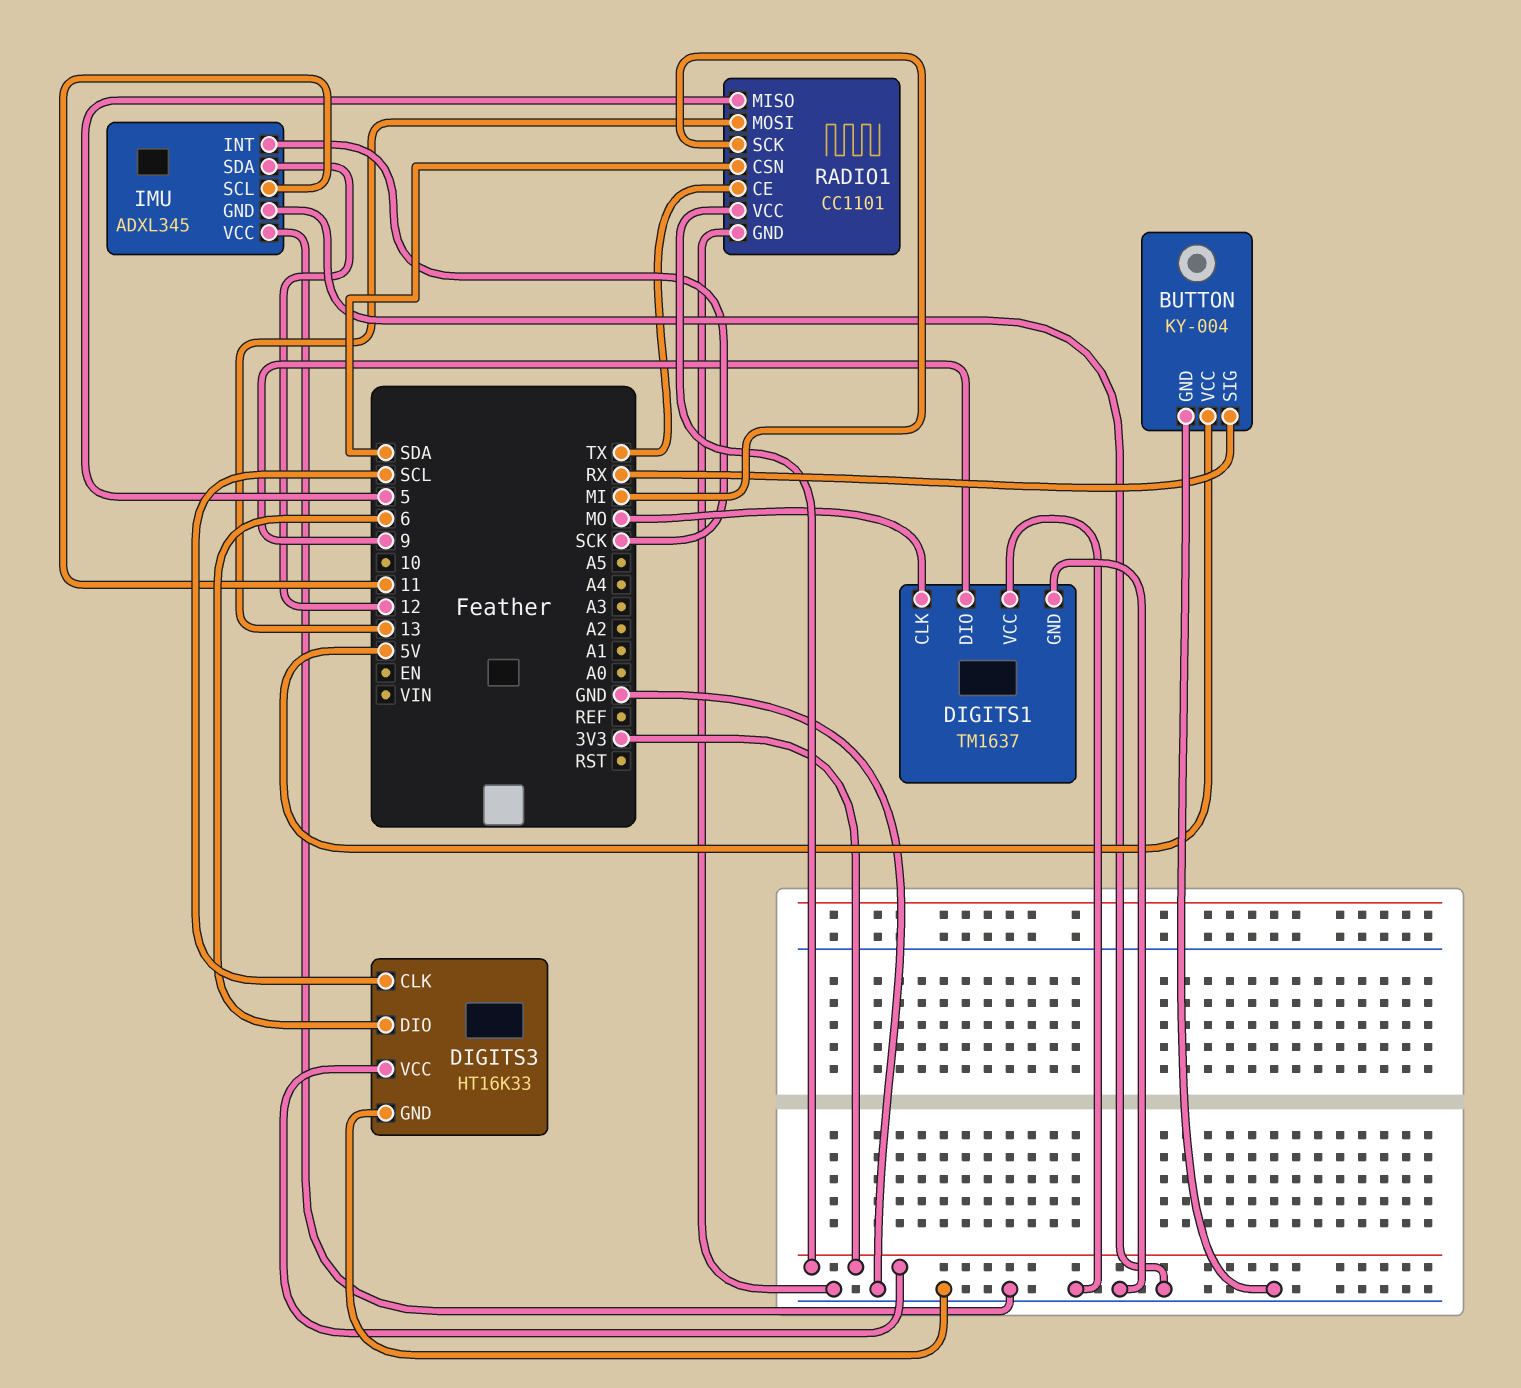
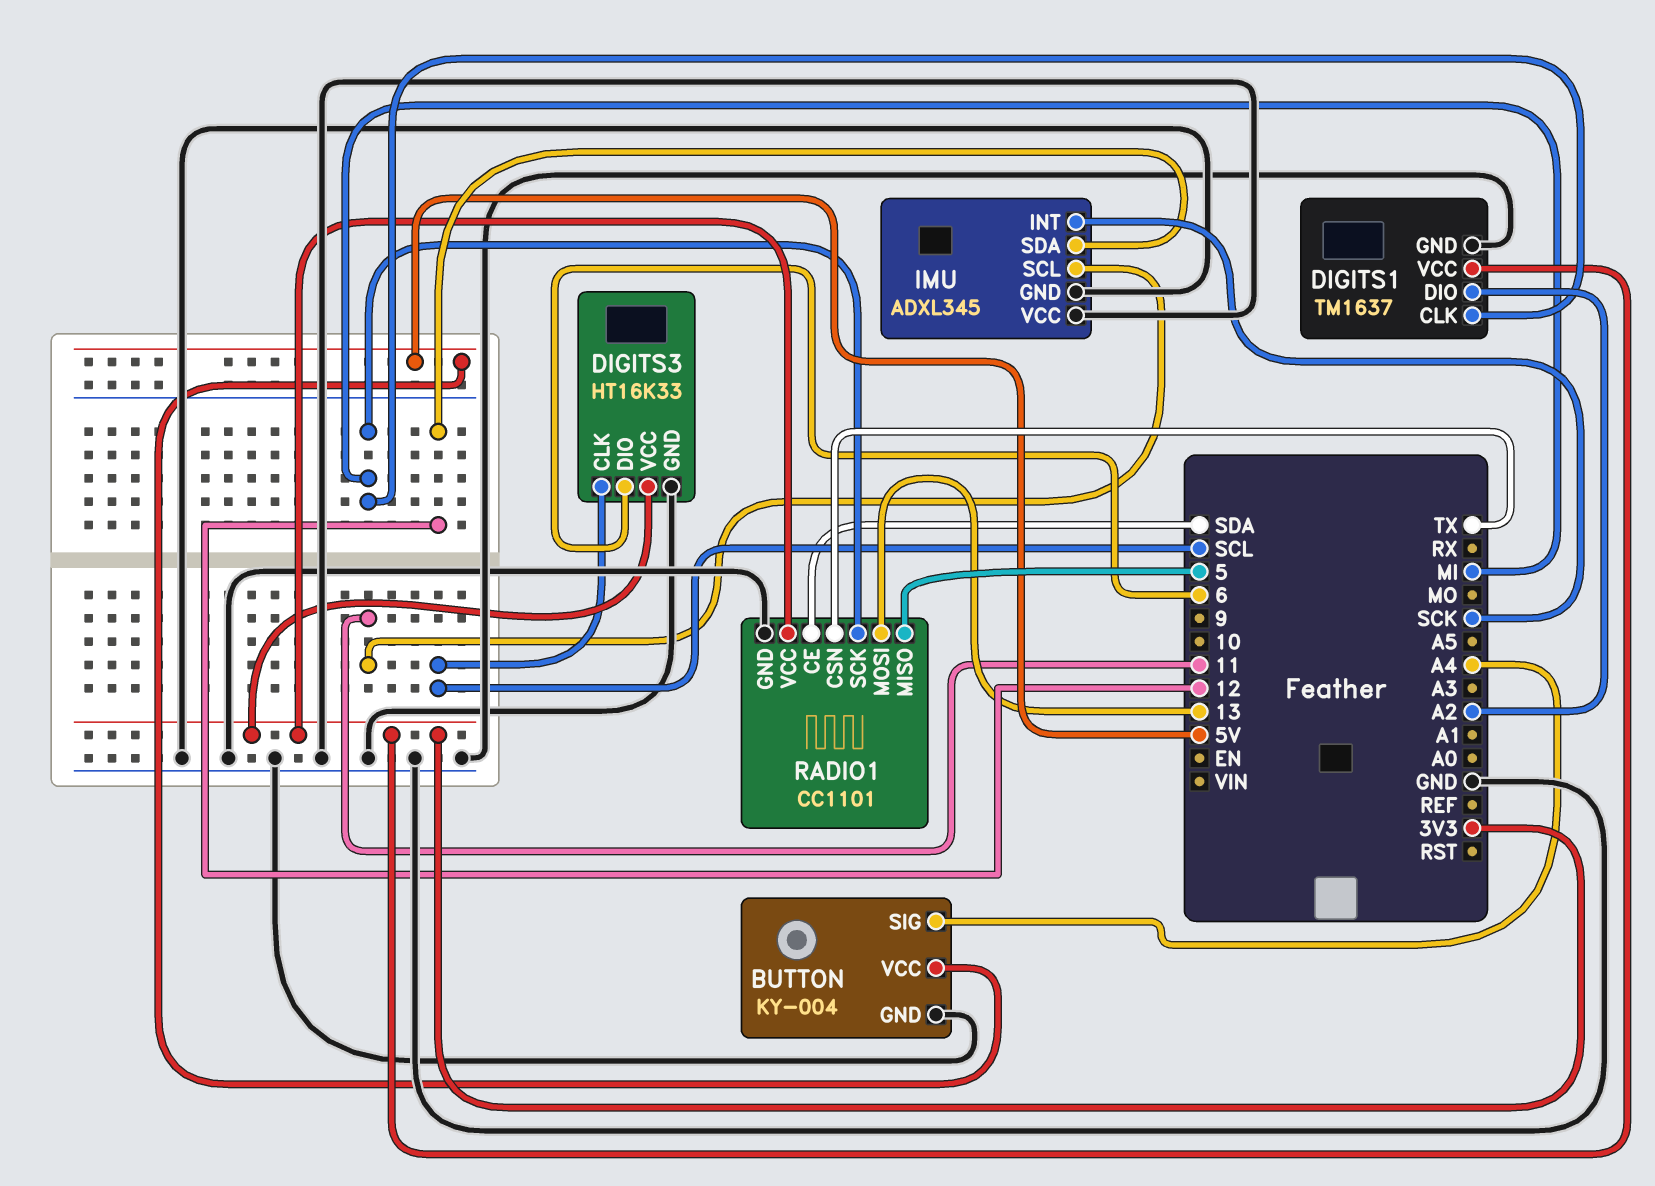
BUTTON pin SIG: RX -> A4
DIGITS1 pin CLK: MO -> MI
DIGITS1 pin DIO: 9 -> A2
DIGITS1 pin VCC: GND -> 3V3
RADIO1 pin CE: TX -> SDA
RADIO1 pin CSN: SDA -> TX

